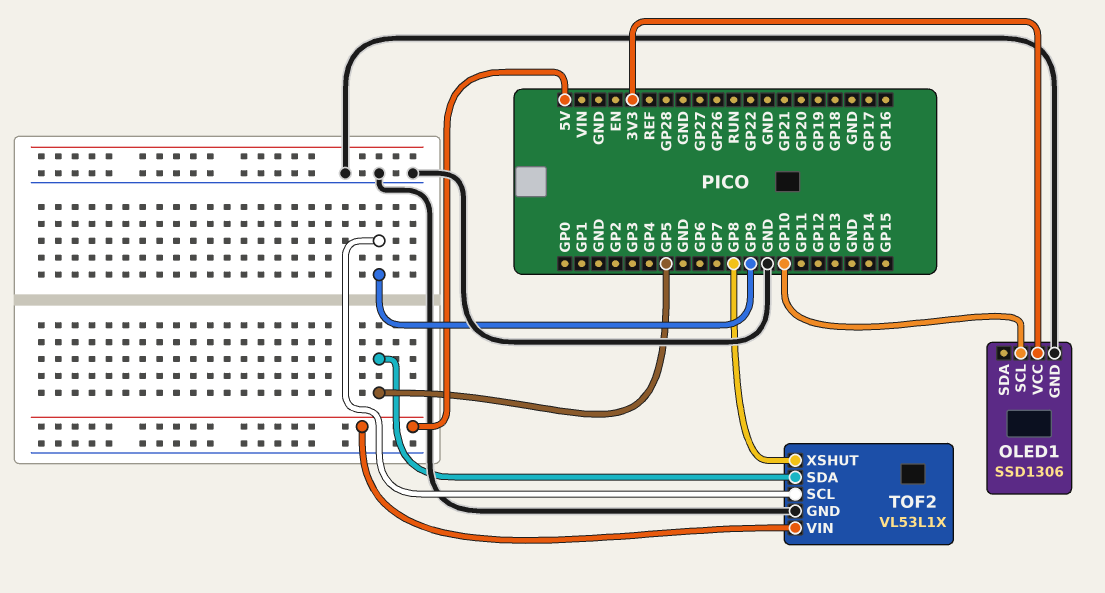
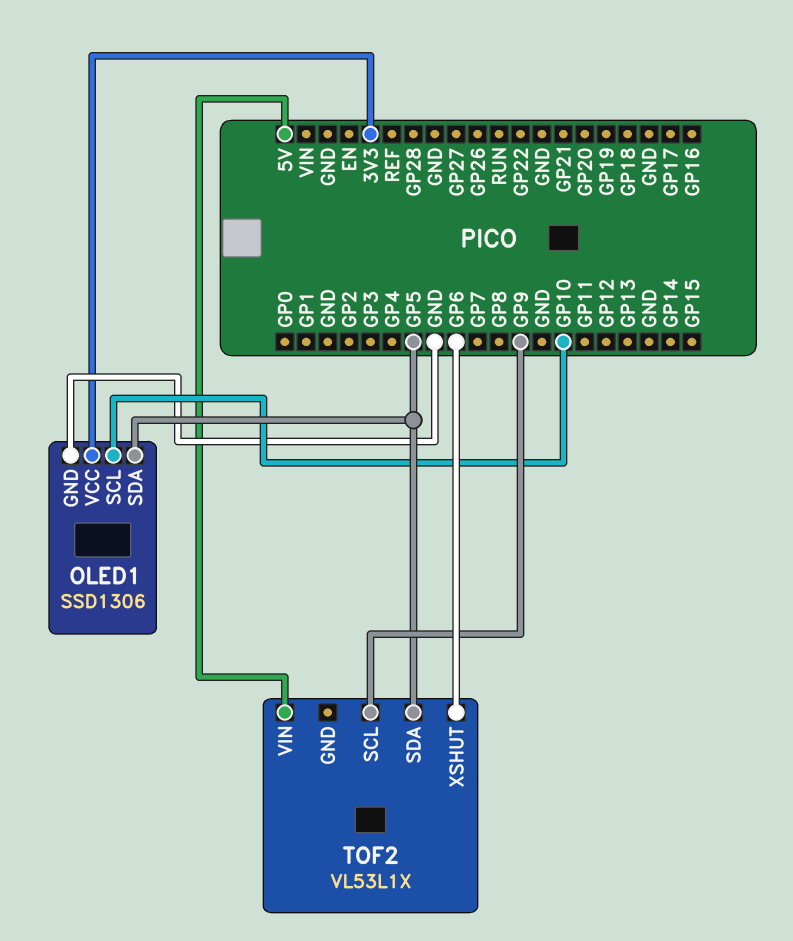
OLED1 pin SDA: none -> GP5
TOF2 pin GND: GND -> none
TOF2 pin XSHUT: GP8 -> GP6

